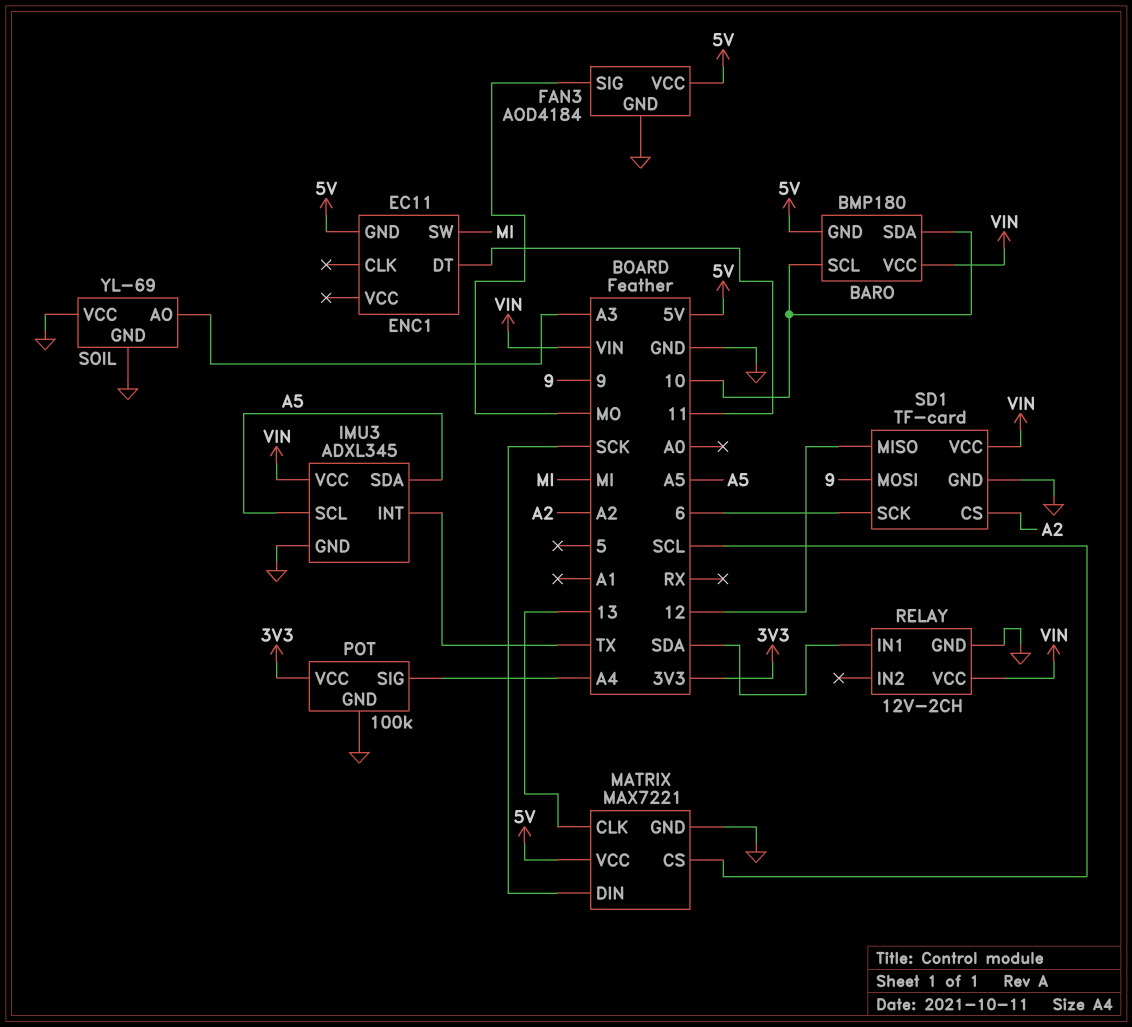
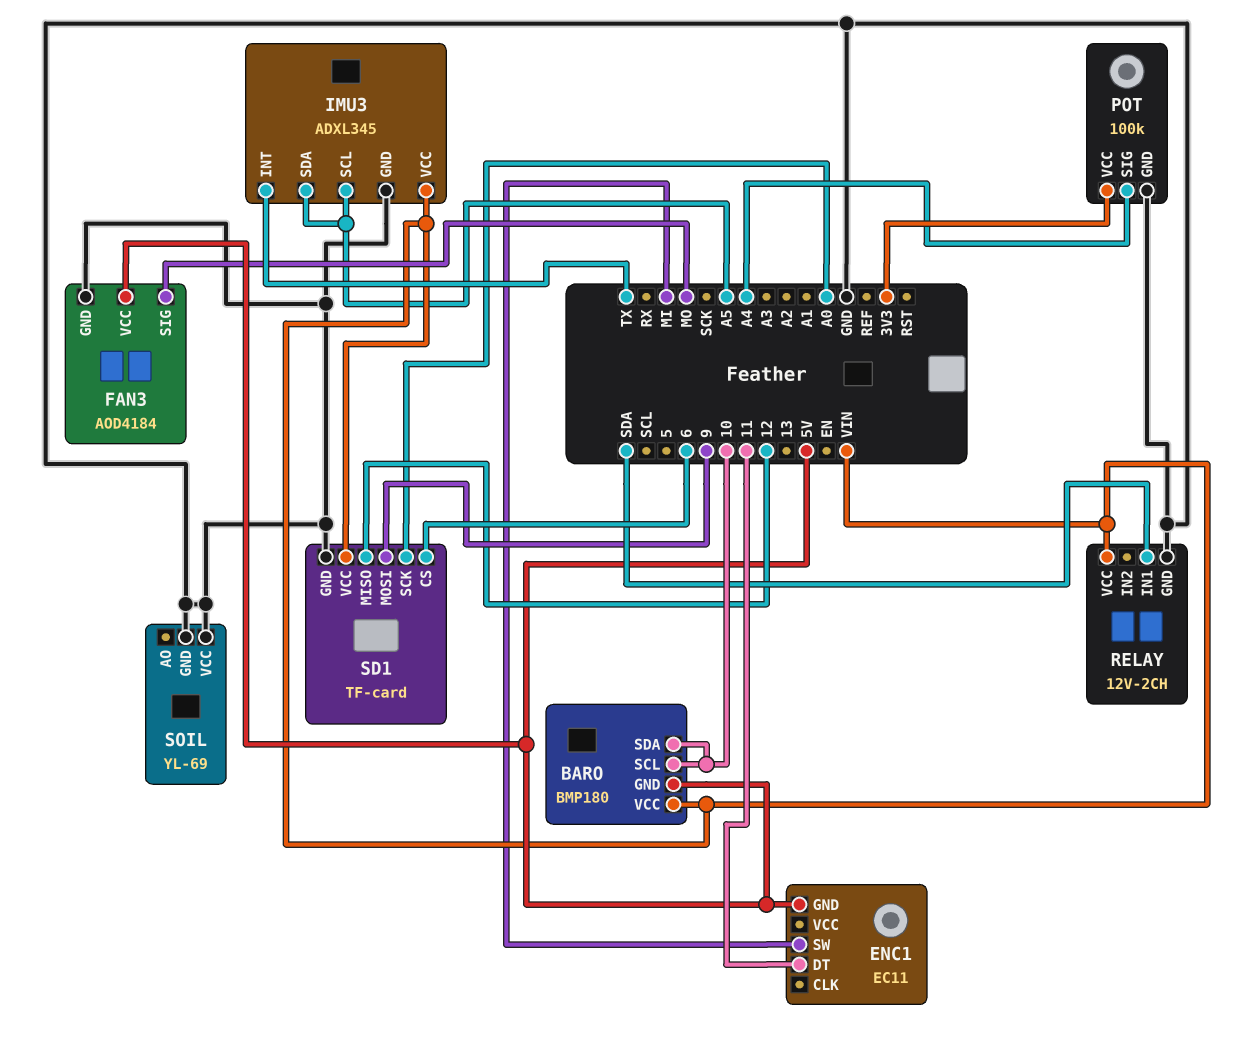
MATRIX: MAX7221 -> none
MATRIX pin CLK: 13 -> none
MATRIX pin CS: SCL -> none
MATRIX pin DIN: SCK -> none
MATRIX pin GND: GND -> none
MATRIX pin VCC: 5V -> none
SD1 pin CS: A2 -> 6
SD1 pin SCK: 6 -> A0
SOIL pin AO: A3 -> none

